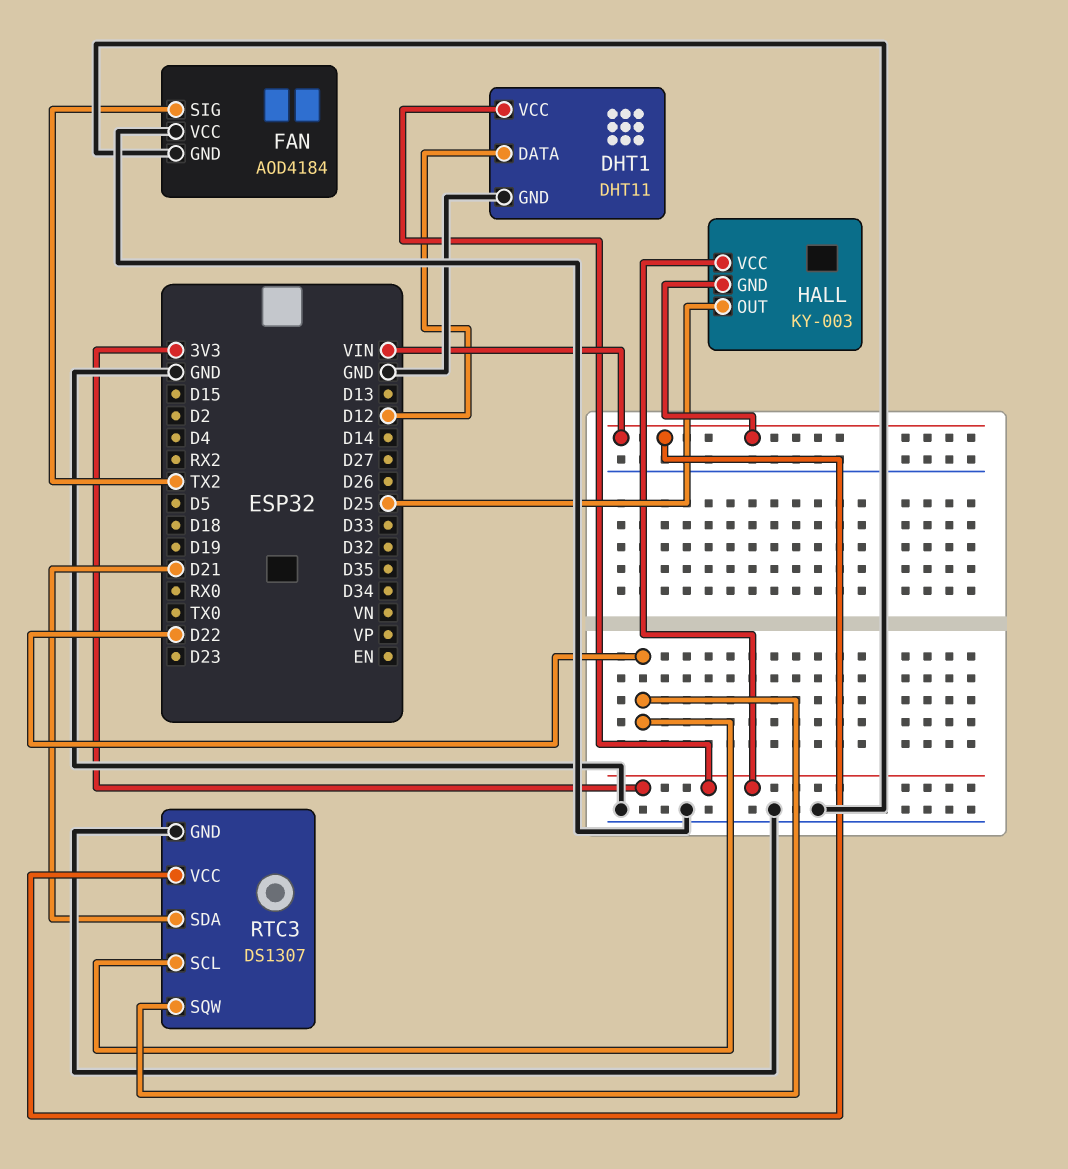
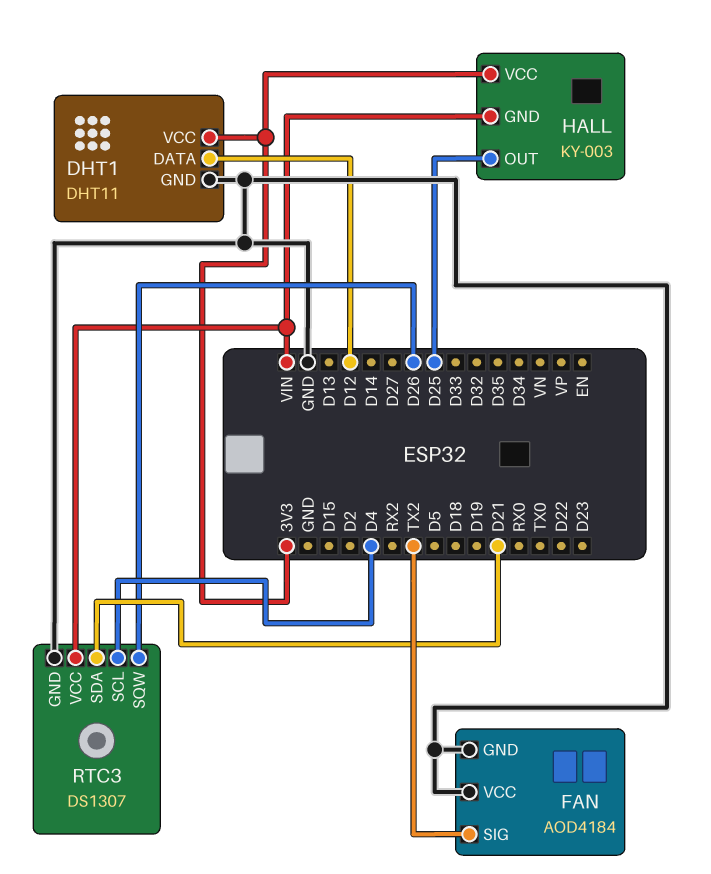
RTC3 pin SCL: D22 -> D4
RTC3 pin SQW: D22 -> D26

